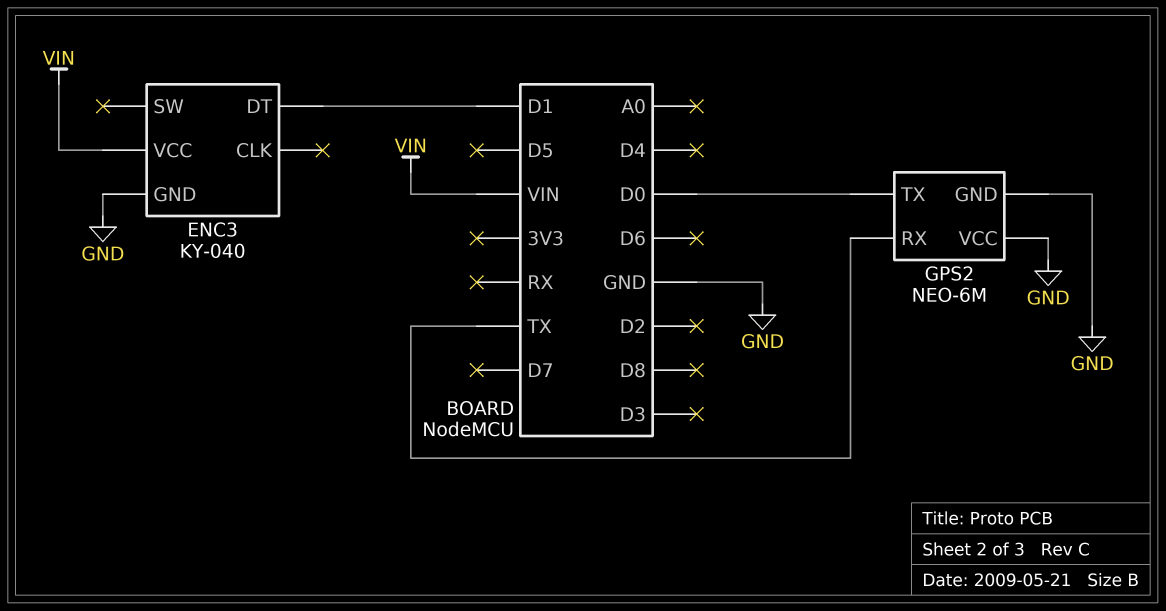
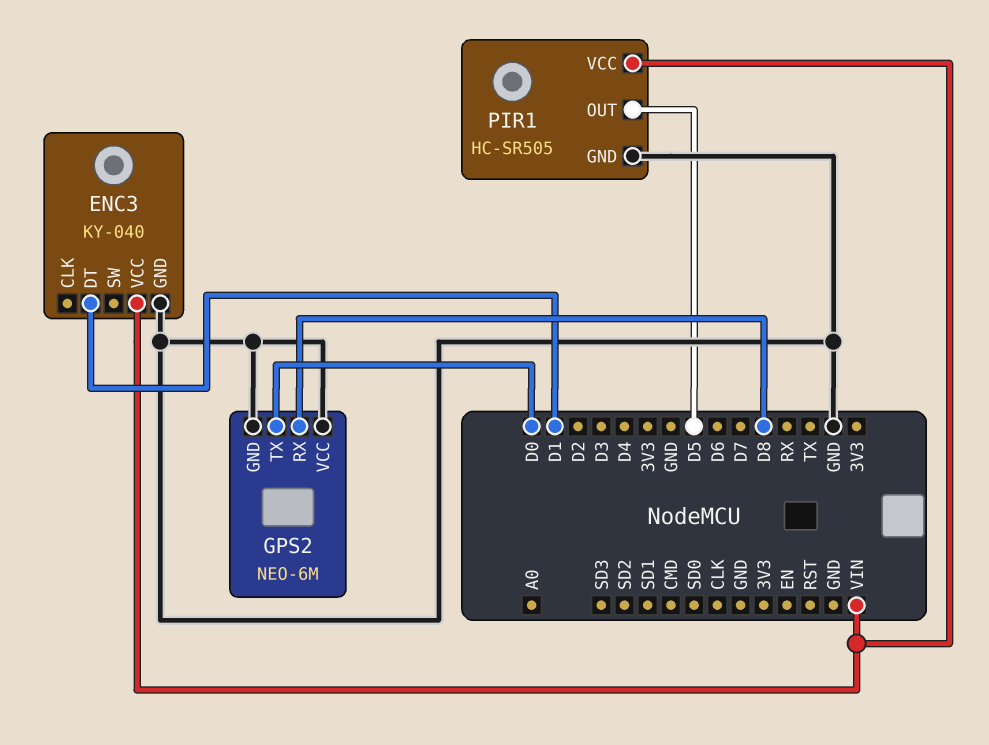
GPS2 pin RX: TX -> D8
PIR1: none -> HC-SR505
PIR1 pin GND: none -> GND
PIR1 pin OUT: none -> D5
PIR1 pin VCC: none -> VIN

